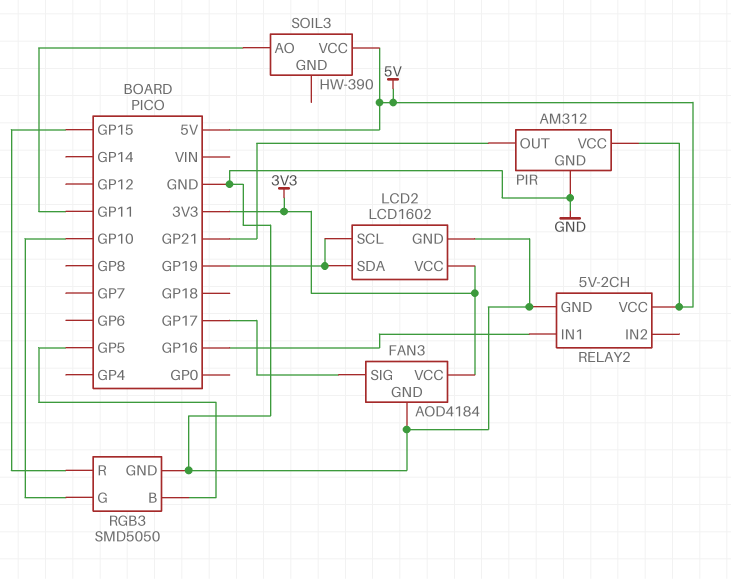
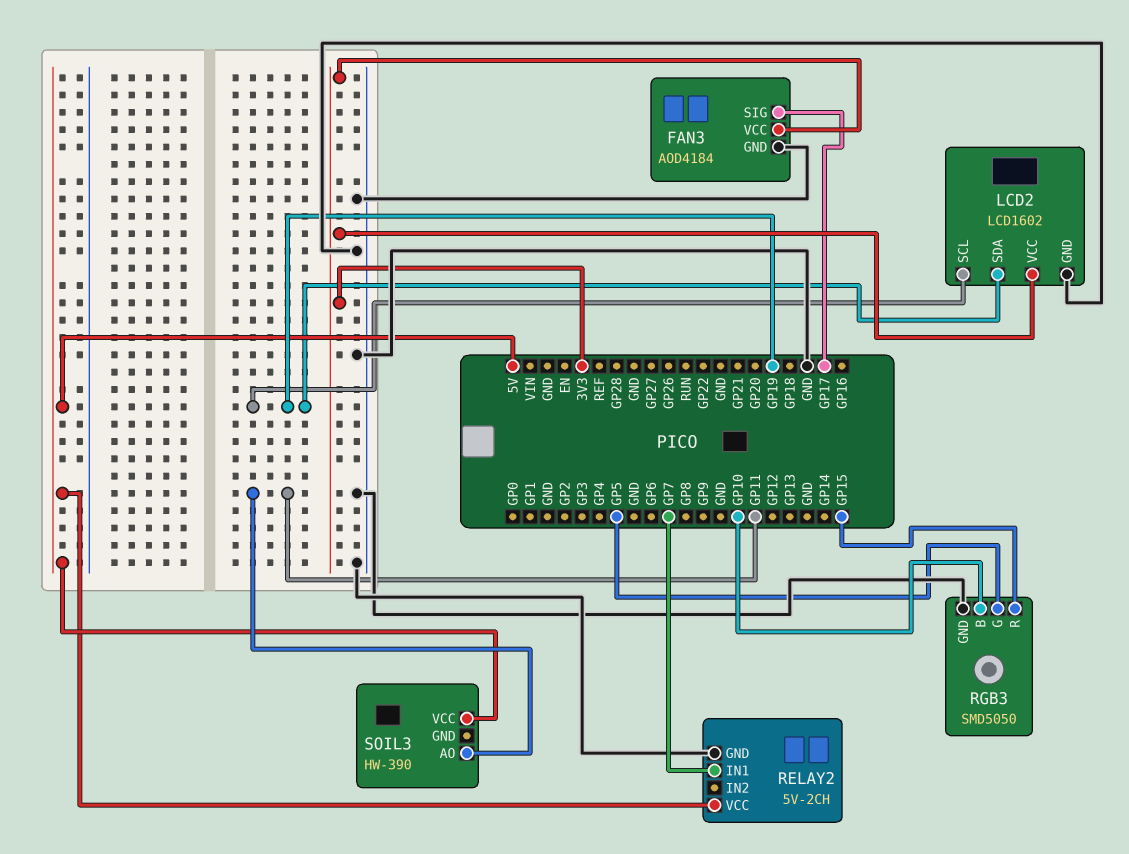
PIR: AM312 -> none
PIR pin GND: GND -> none
PIR pin OUT: GP21 -> none
PIR pin VCC: 5V -> none
RELAY2 pin IN1: GP16 -> GP7
RGB3 pin B: GP5 -> GP10
RGB3 pin G: GP10 -> GP5

